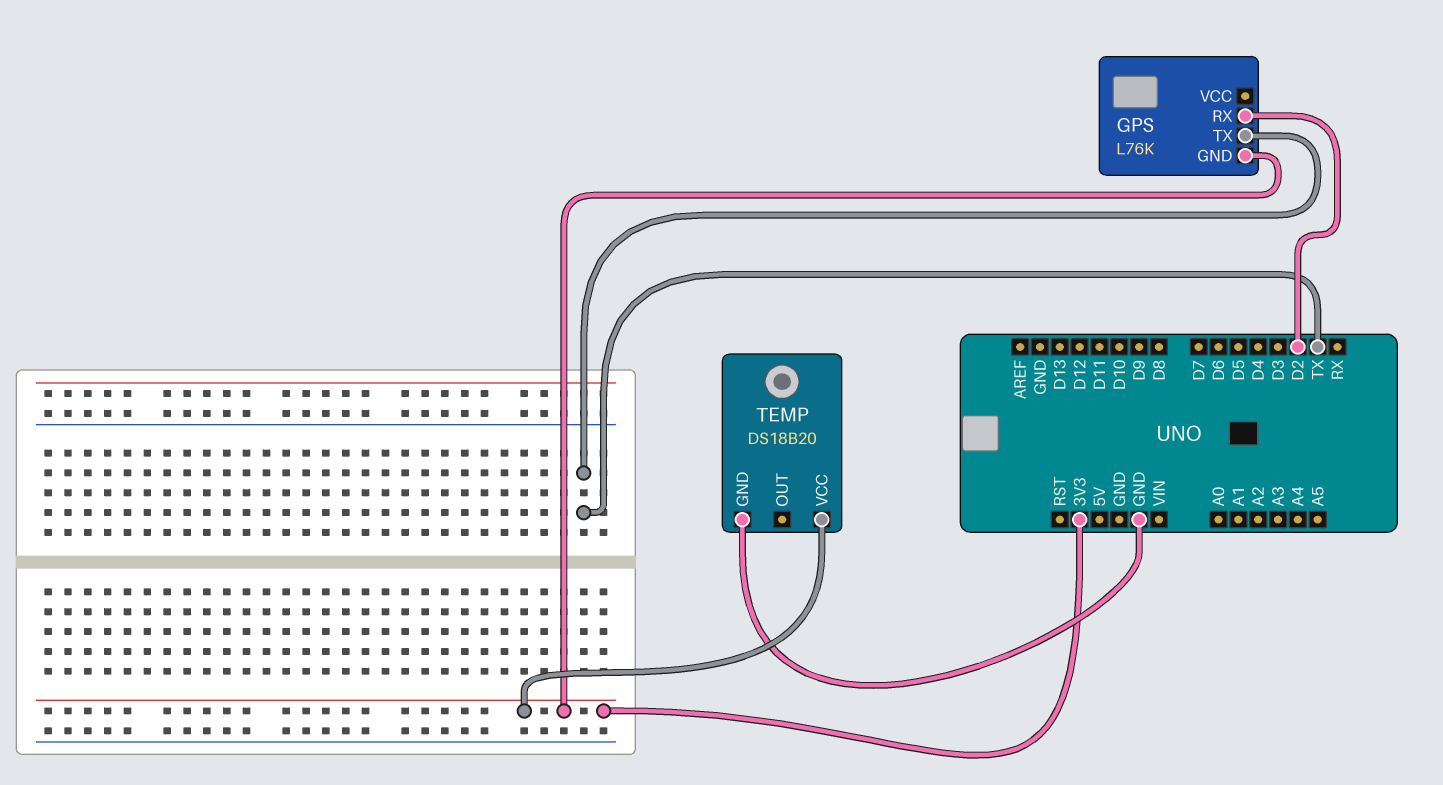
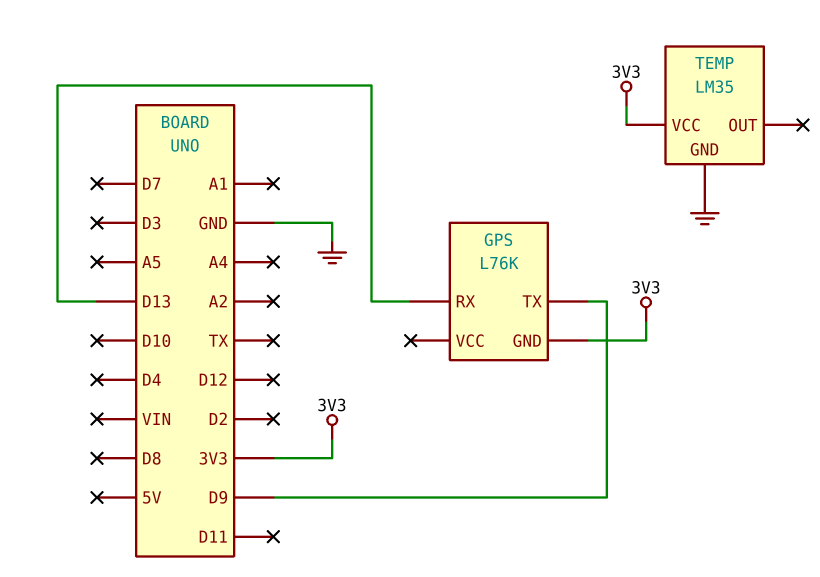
GPS pin RX: D2 -> D13
GPS pin TX: TX -> D9
TEMP: DS18B20 -> LM35

